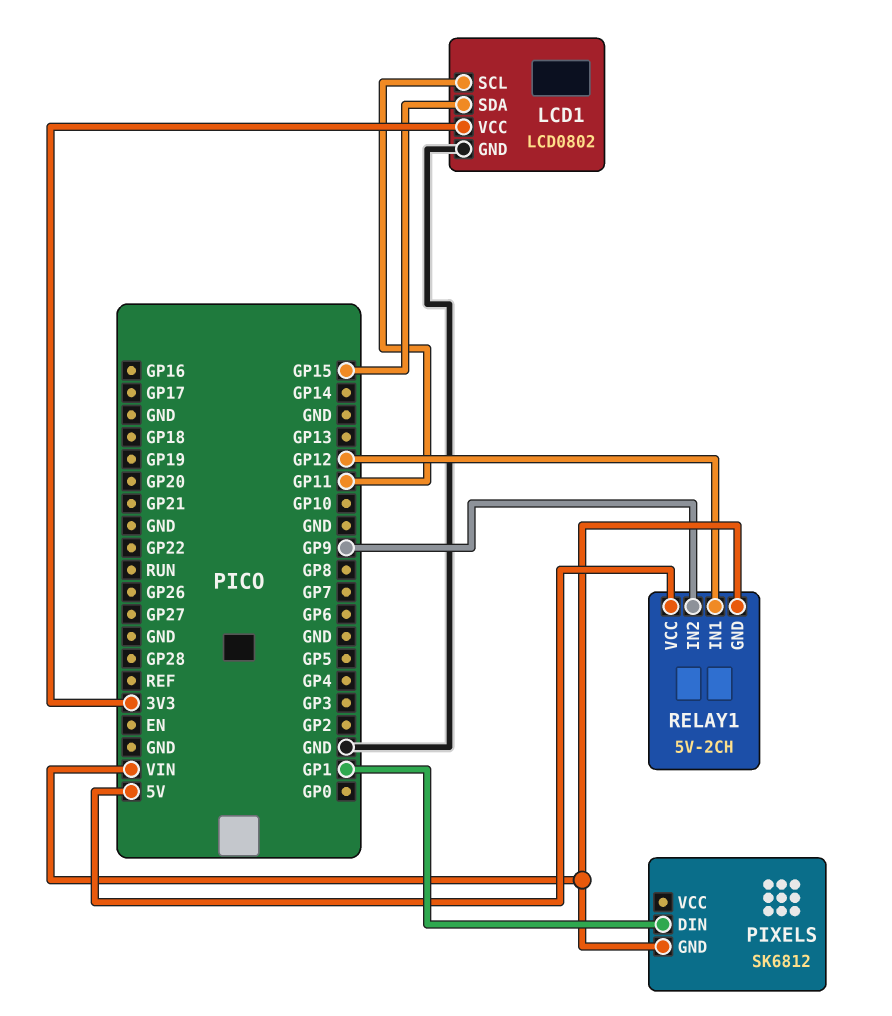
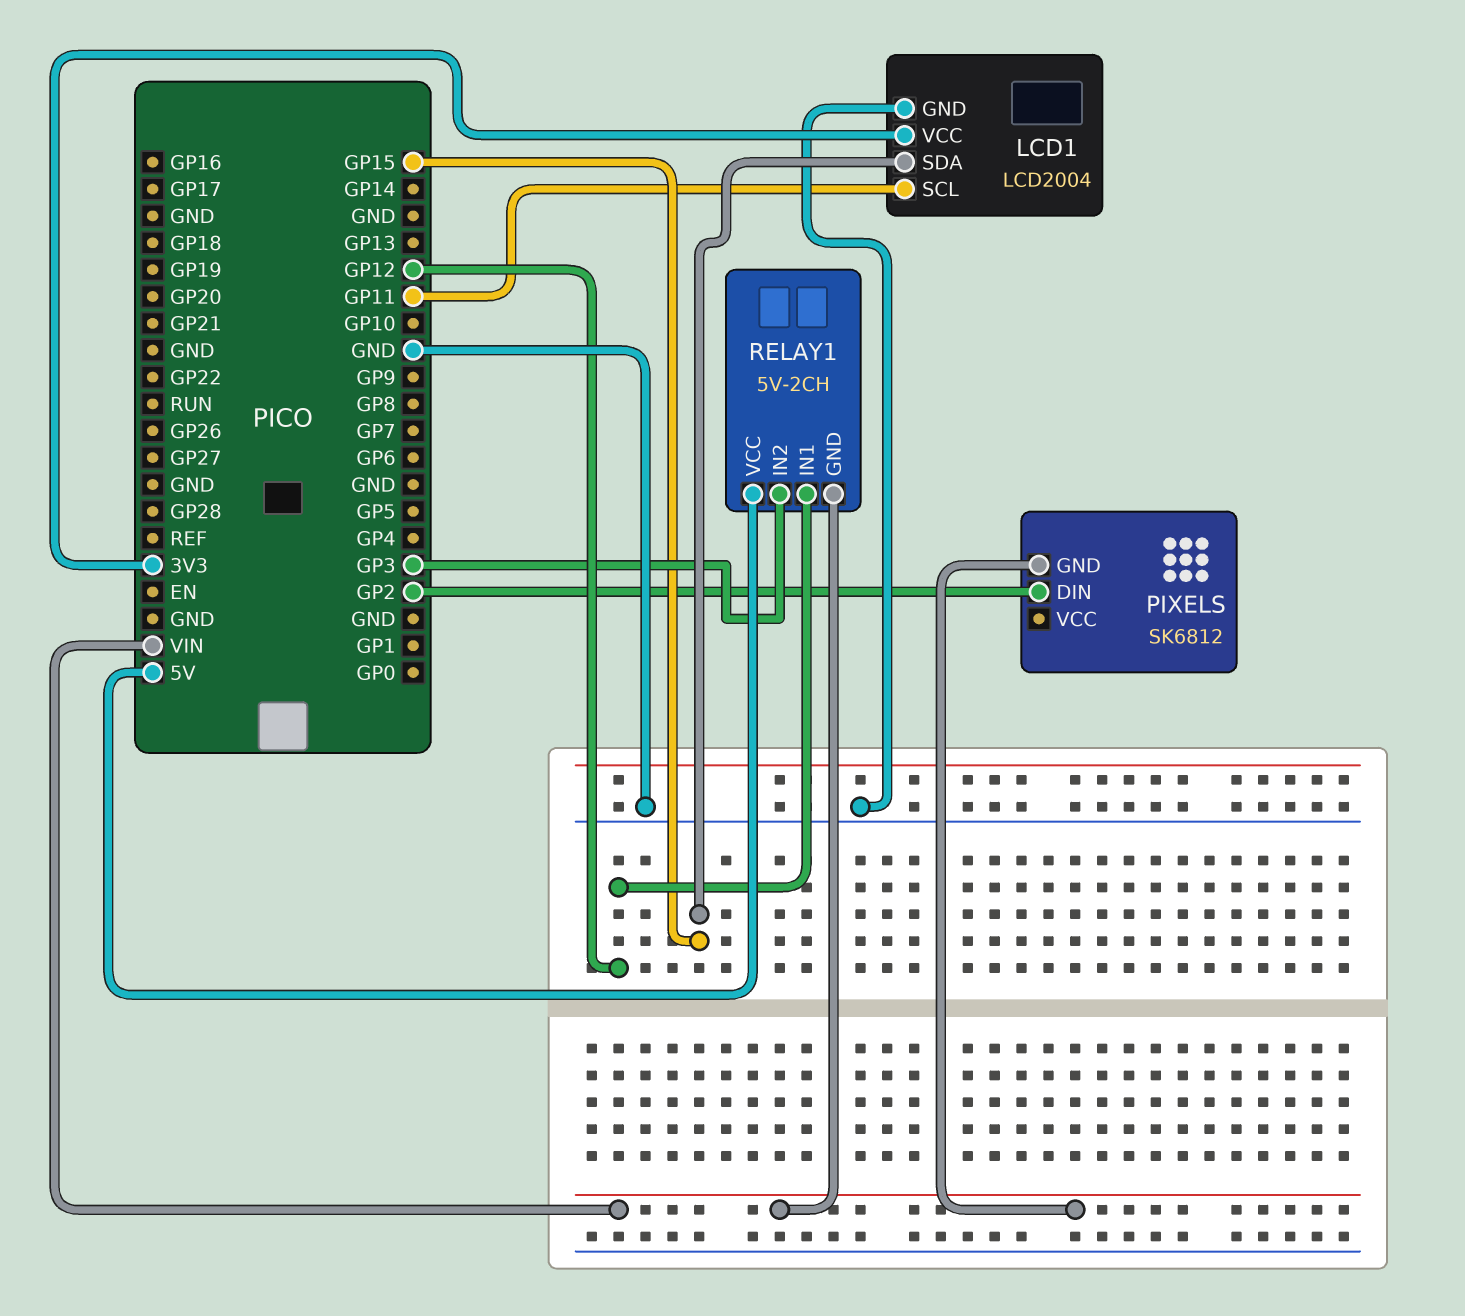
LCD1: LCD0802 -> LCD2004
PIXELS pin DIN: GP1 -> GP2
RELAY1 pin IN2: GP9 -> GP3

